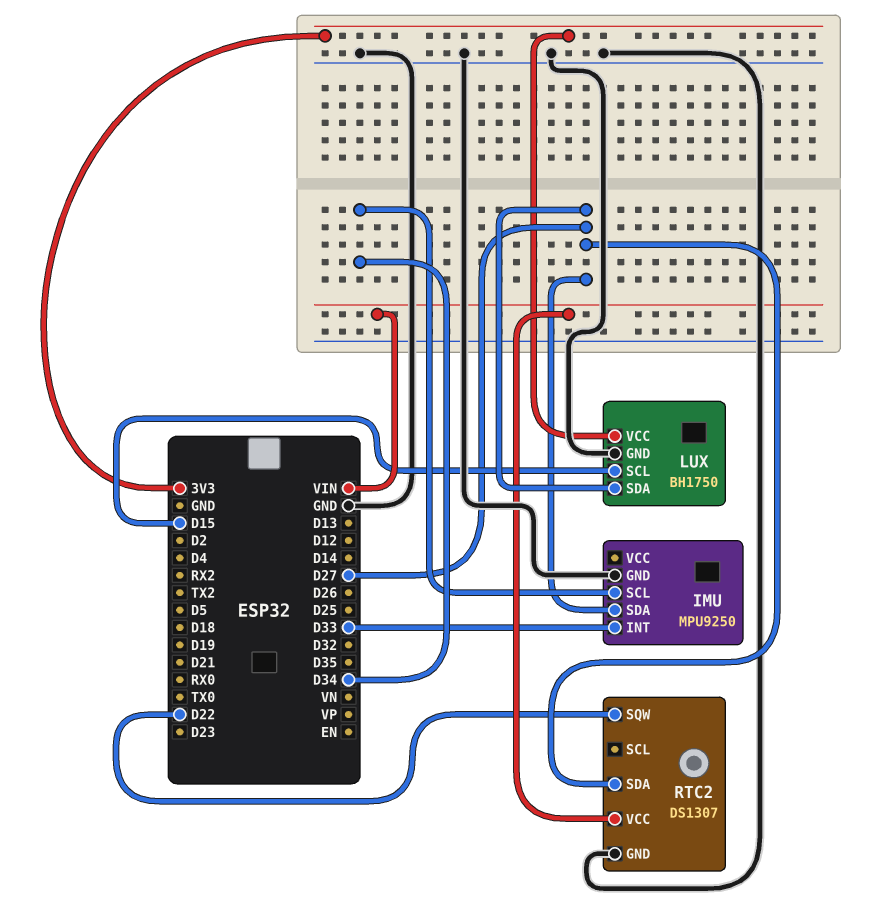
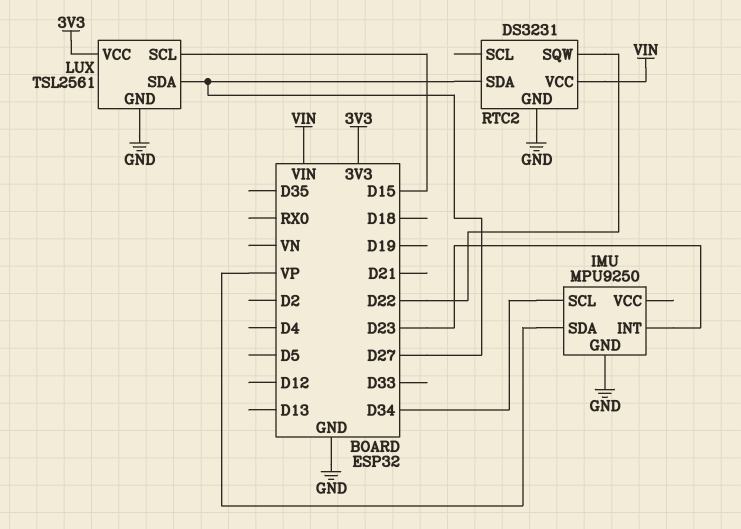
IMU pin INT: D33 -> D23
IMU pin SDA: D27 -> VP
LUX: BH1750 -> TSL2561
RTC2: DS1307 -> DS3231

